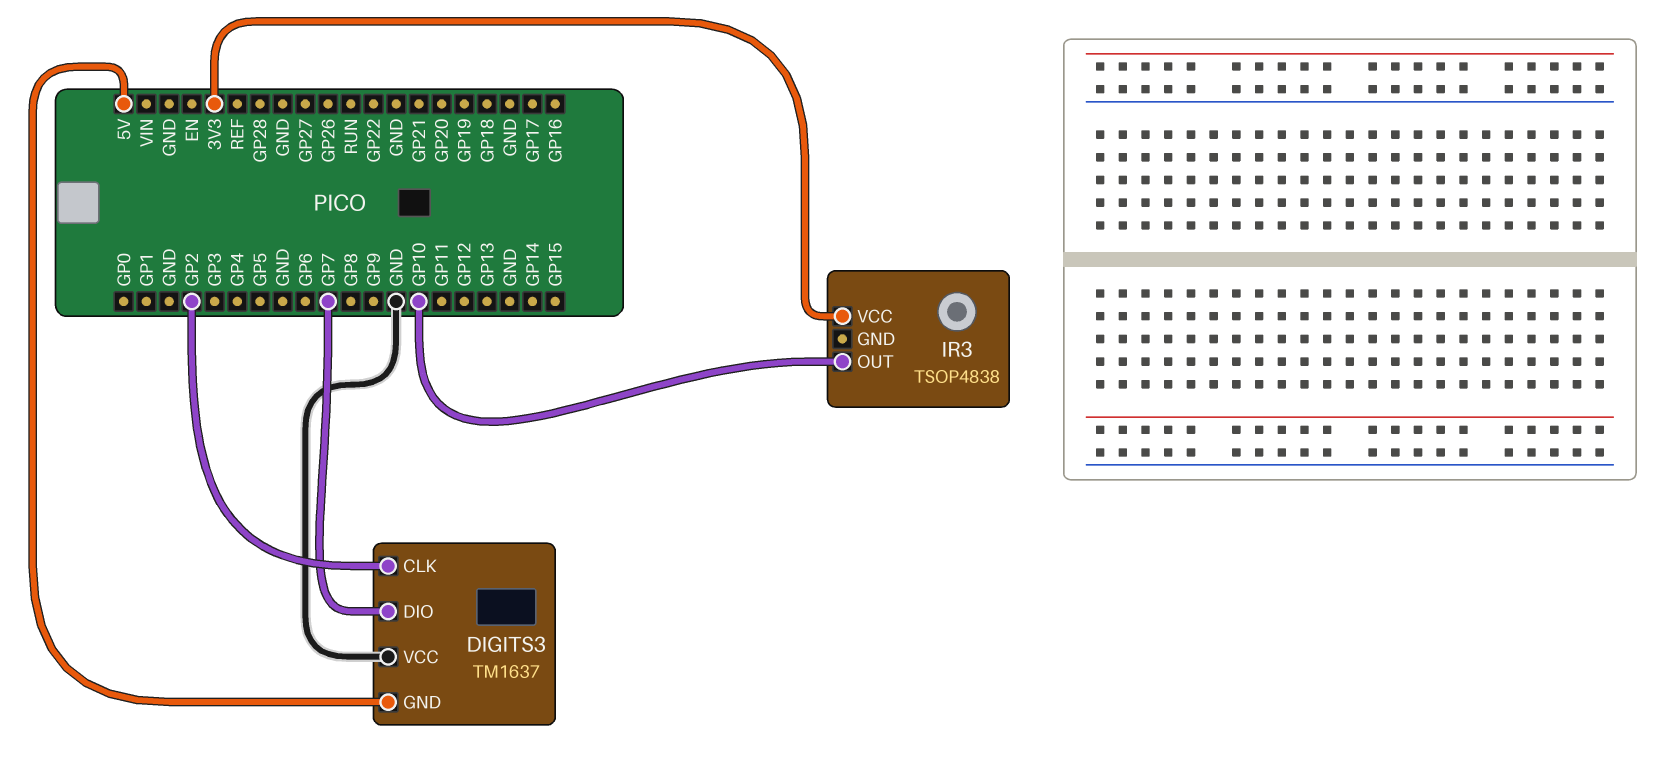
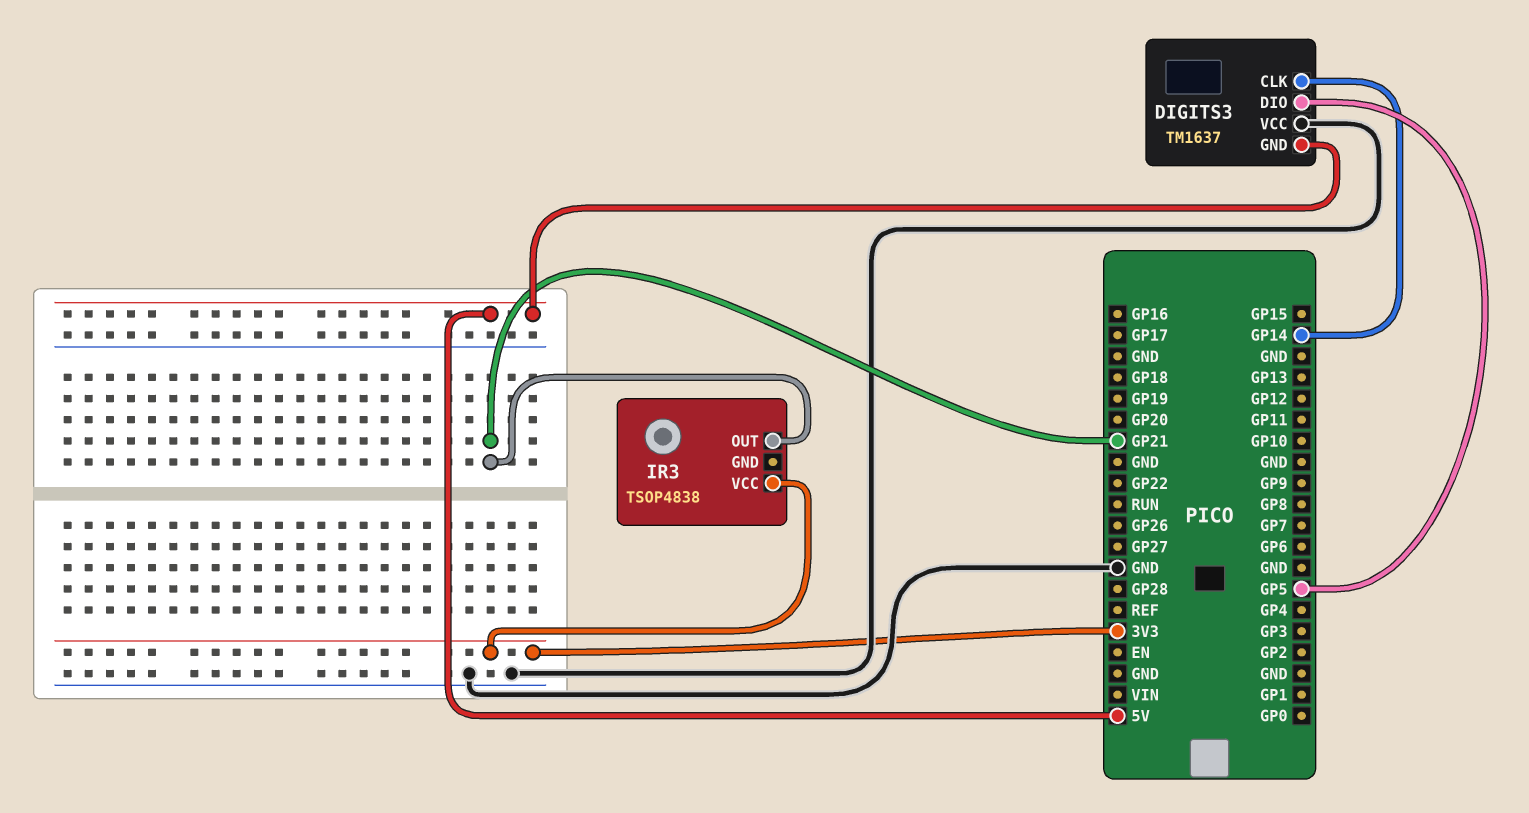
DIGITS3 pin CLK: GP2 -> GP14
DIGITS3 pin DIO: GP7 -> GP5
IR3 pin OUT: GP10 -> GP21

